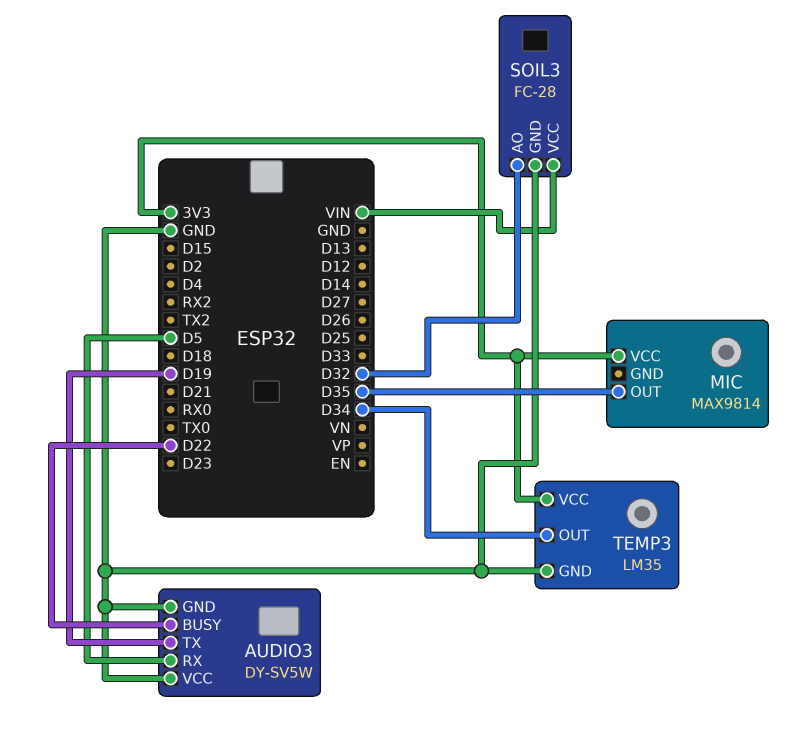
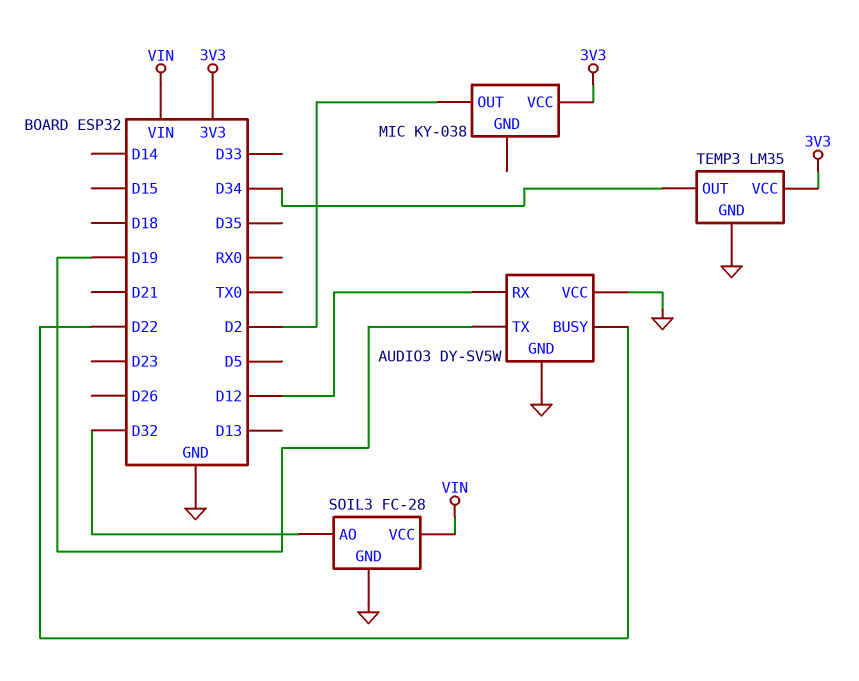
AUDIO3 pin RX: D5 -> D12
MIC: MAX9814 -> KY-038
MIC pin OUT: D35 -> D2

